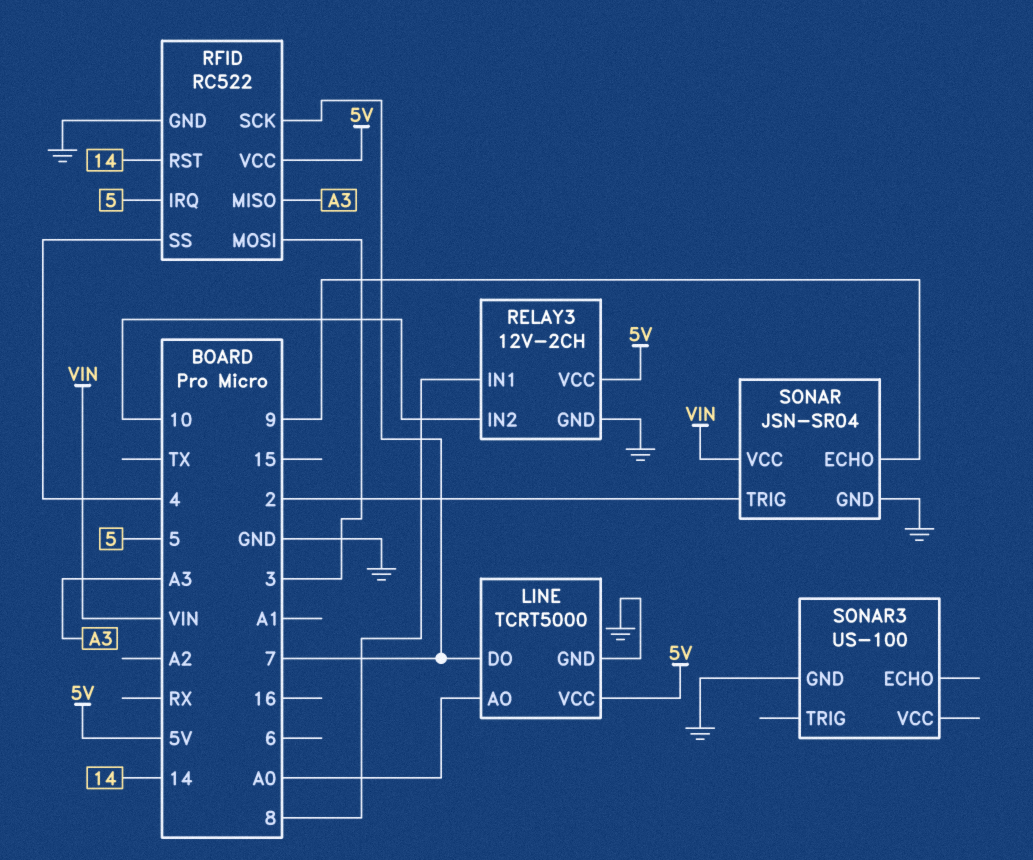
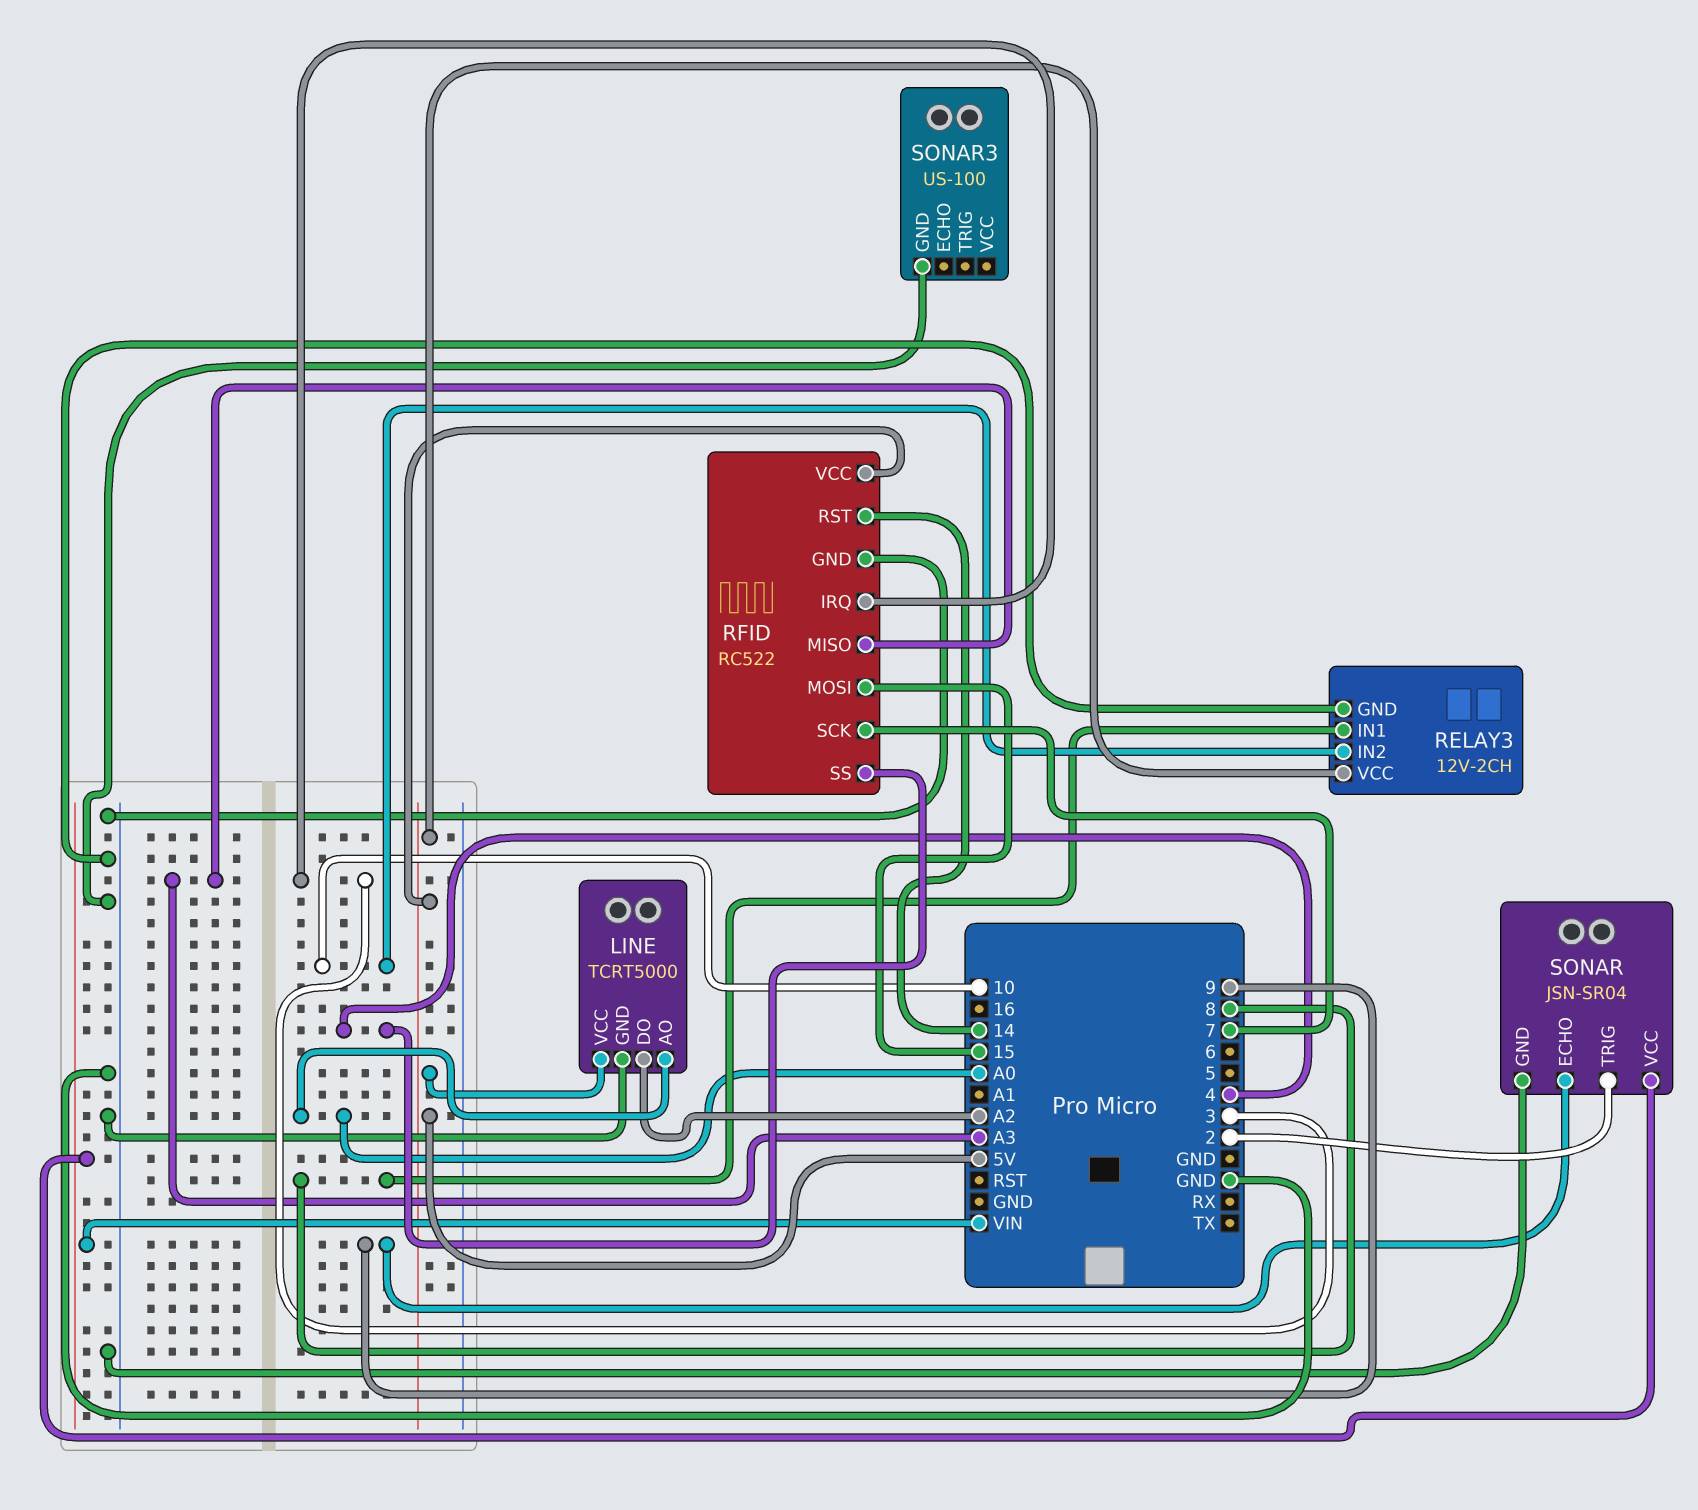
LINE pin DO: 7 -> A2
RFID pin IRQ: 5 -> 3
RFID pin MOSI: 3 -> 15

